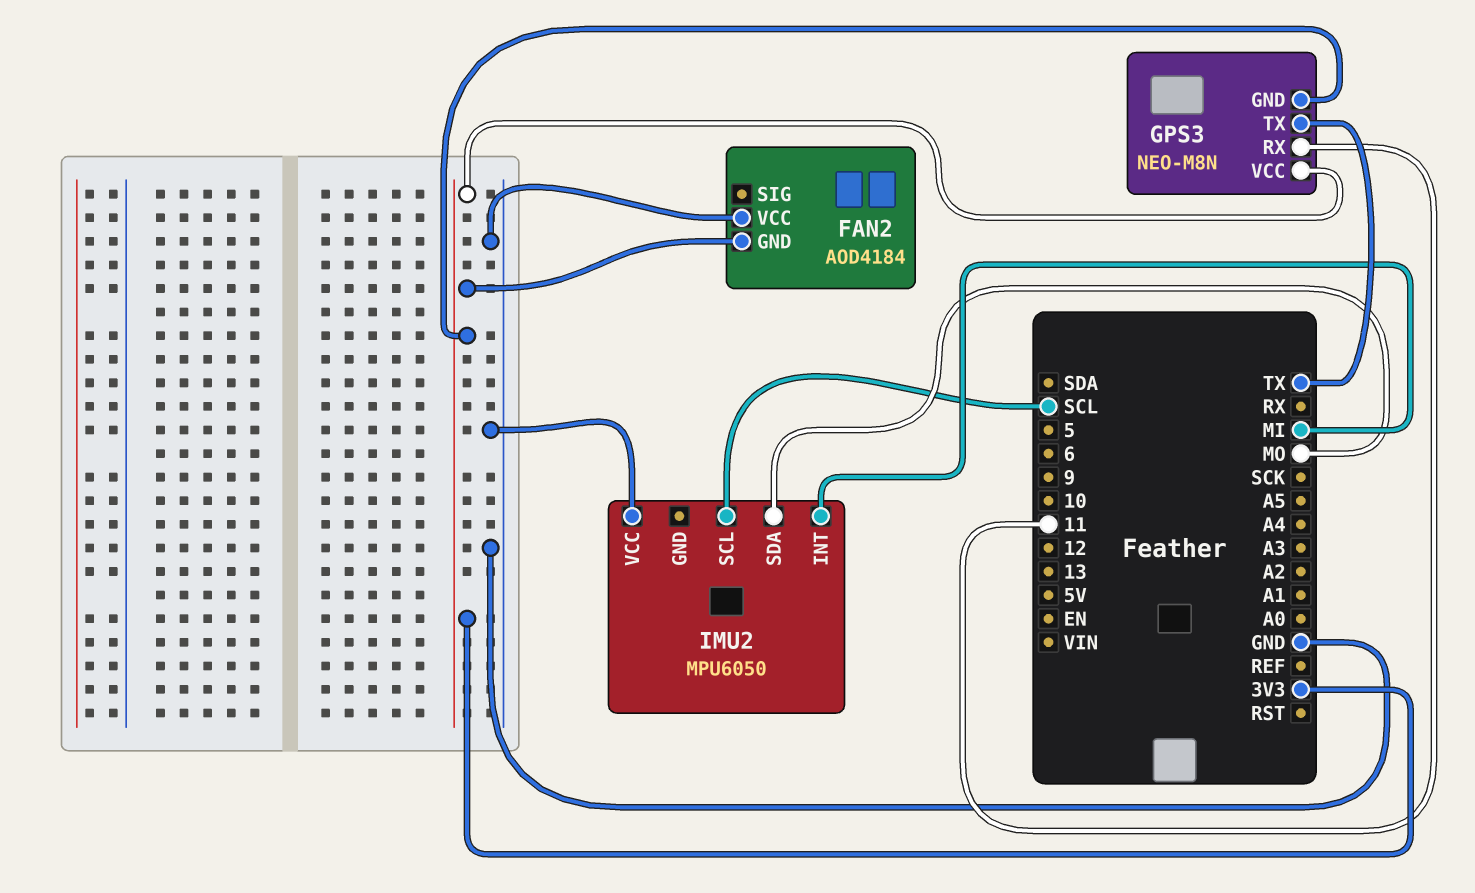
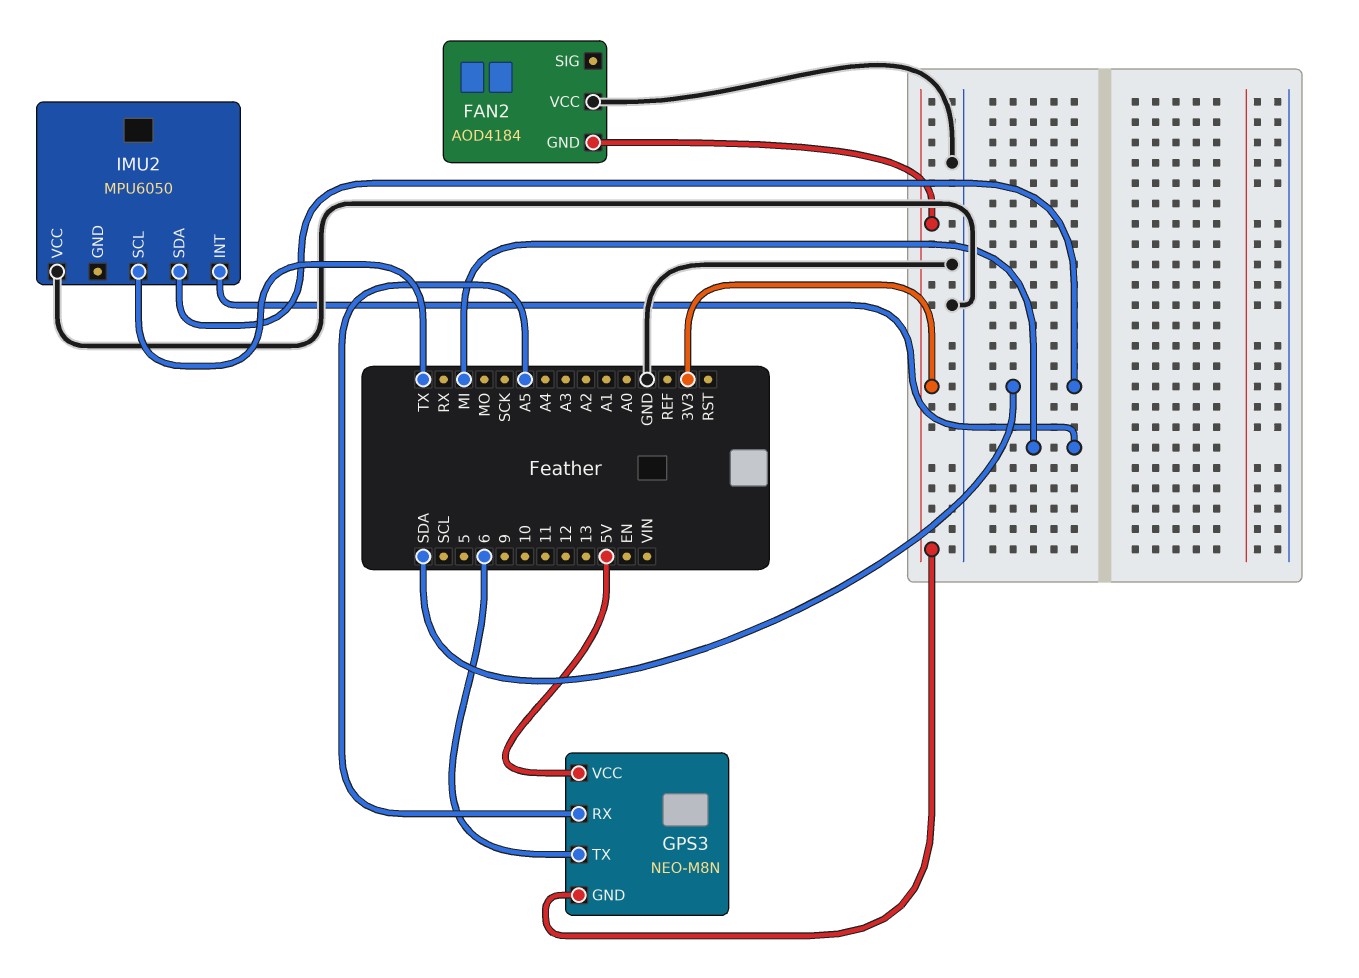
GPS3 pin RX: 11 -> A5
GPS3 pin TX: TX -> 6
GPS3 pin VCC: 3V3 -> 5V
IMU2 pin SCL: SCL -> TX
IMU2 pin SDA: MO -> SDA

